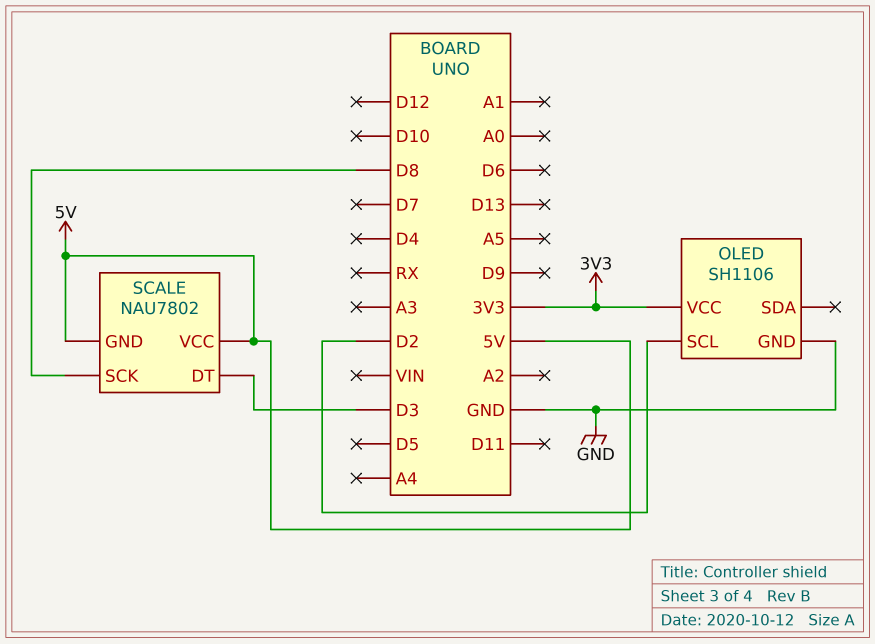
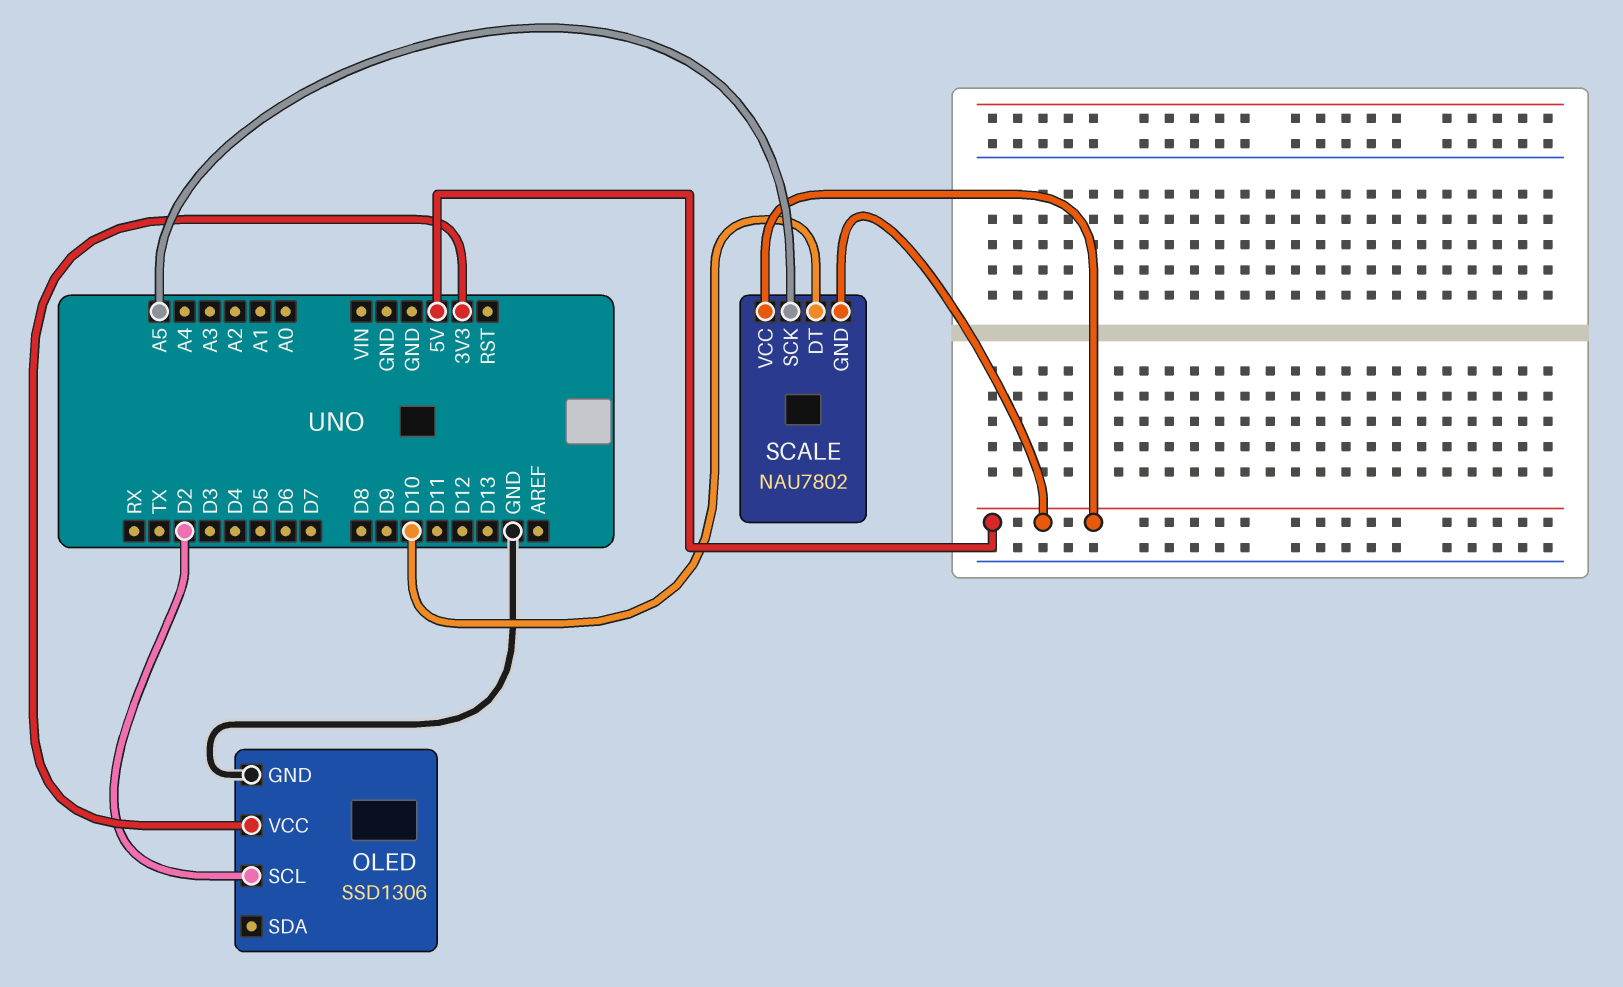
OLED: SH1106 -> SSD1306
SCALE pin DT: D3 -> D10
SCALE pin SCK: D8 -> A5

